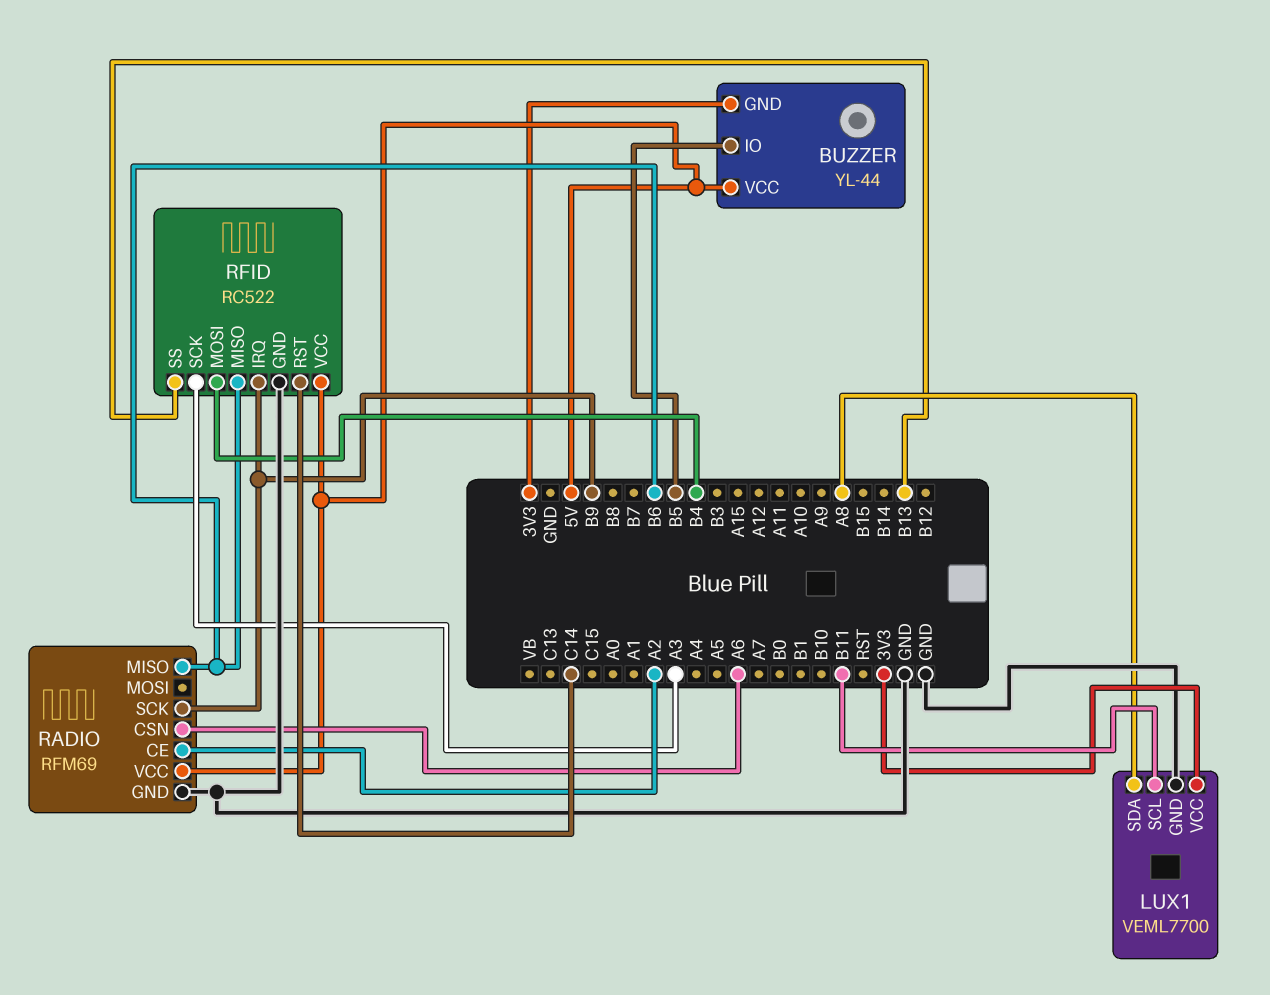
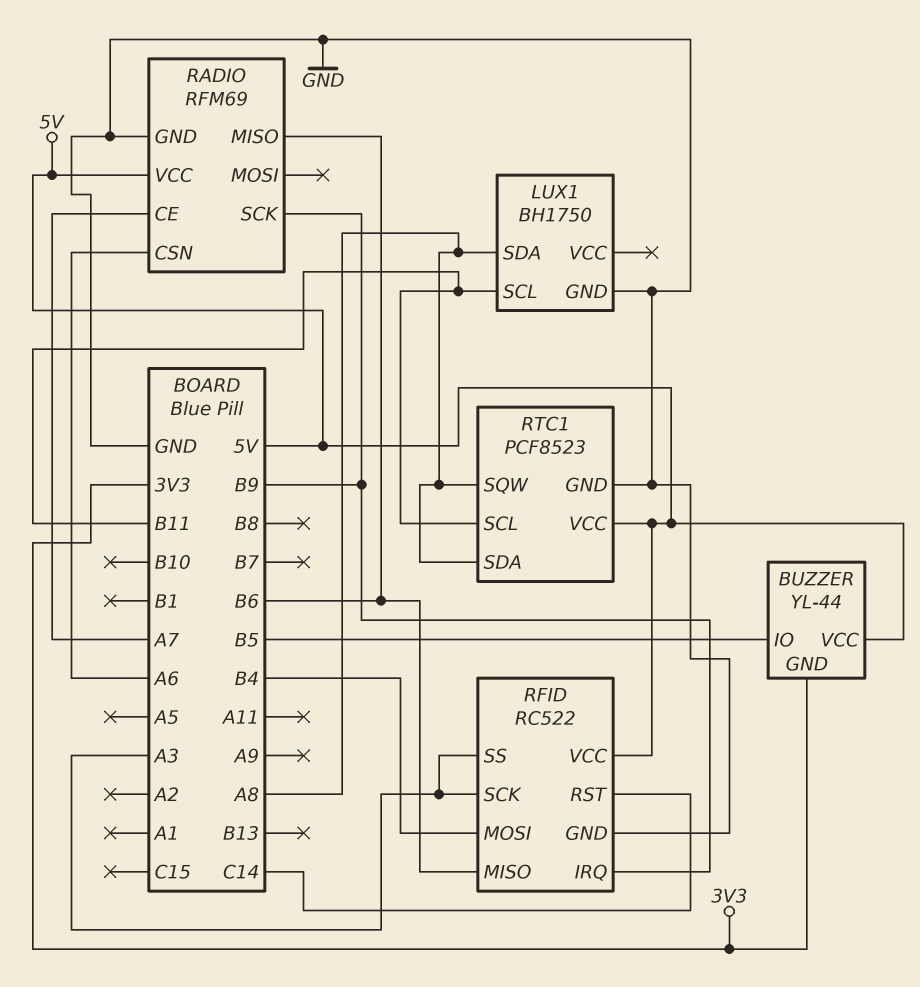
LUX1: VEML7700 -> BH1750
LUX1 pin VCC: 3V3 -> none
RADIO pin CE: A2 -> A7
RFID pin SS: B13 -> A3
RTC1: none -> PCF8523
RTC1 pin GND: none -> GND
RTC1 pin SCL: none -> B11
RTC1 pin SDA: none -> A8
RTC1 pin SQW: none -> A8
RTC1 pin VCC: none -> 5V

